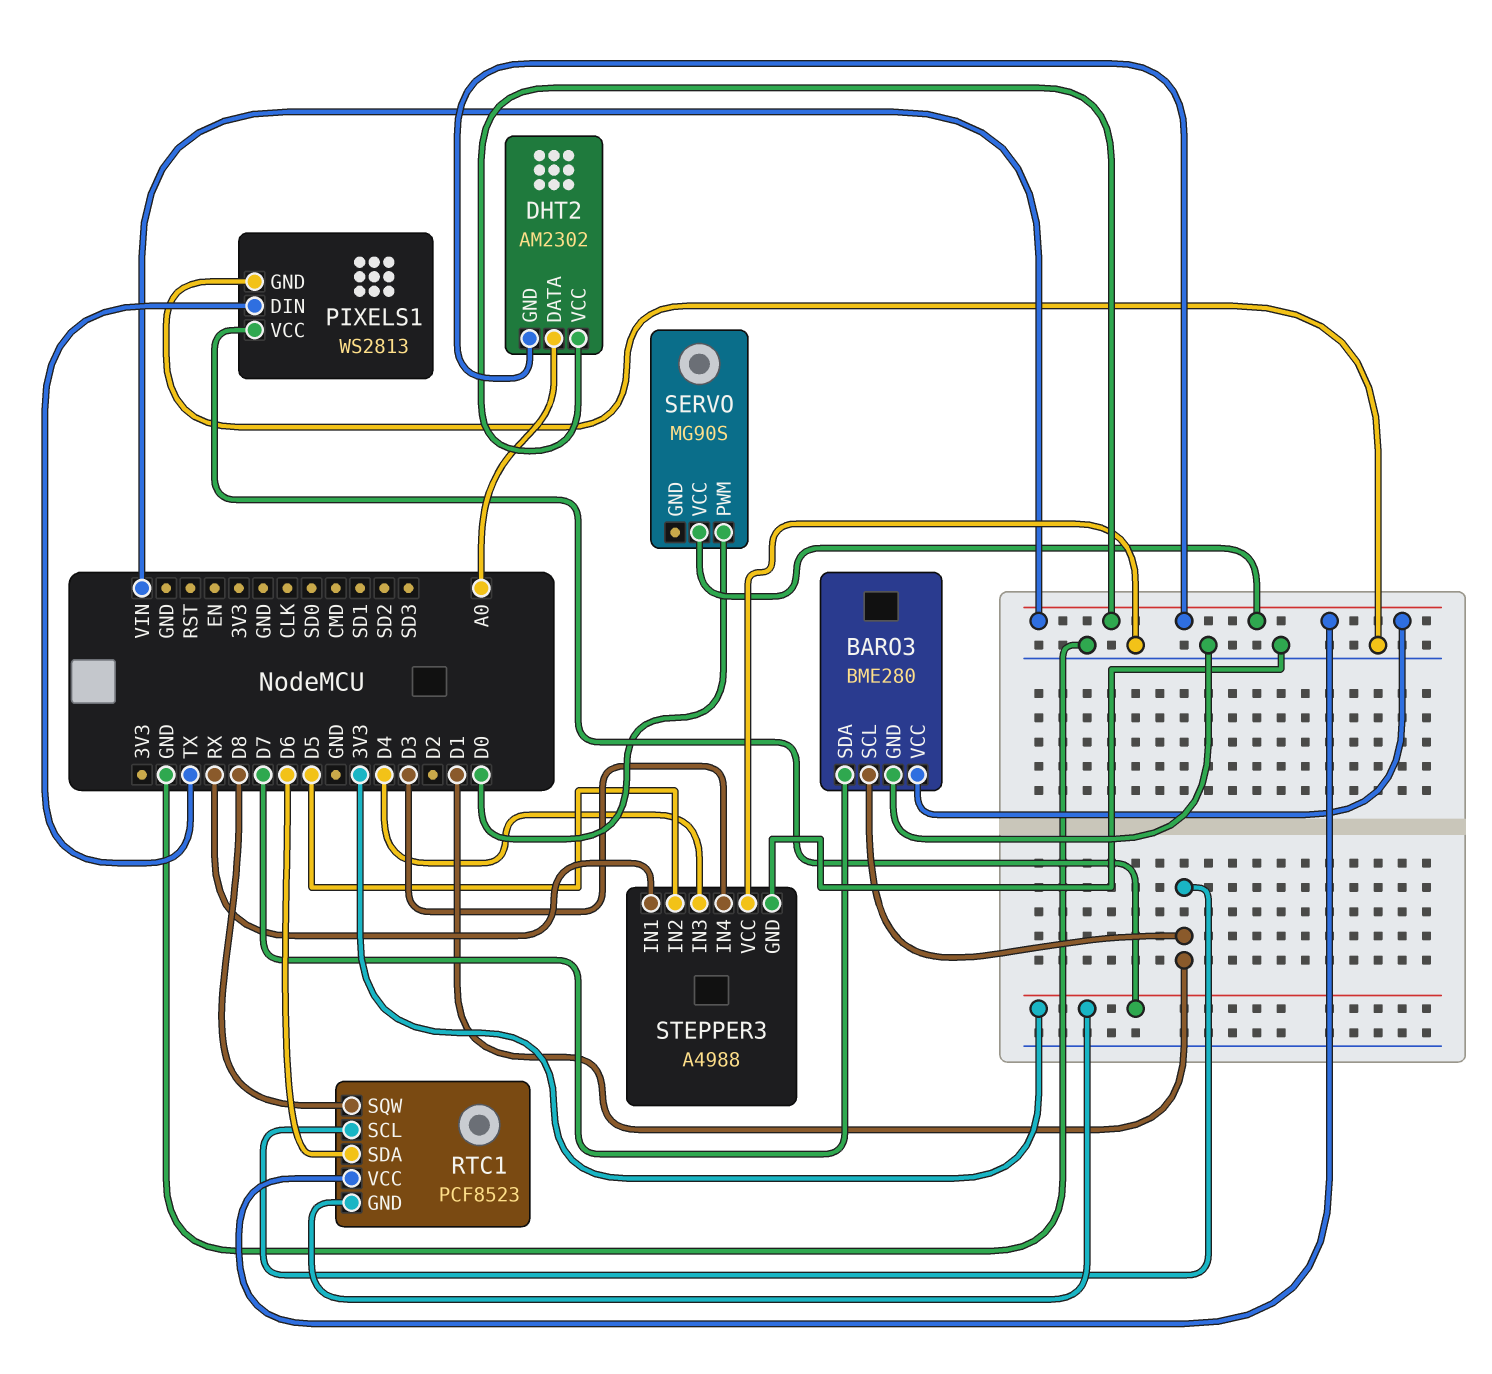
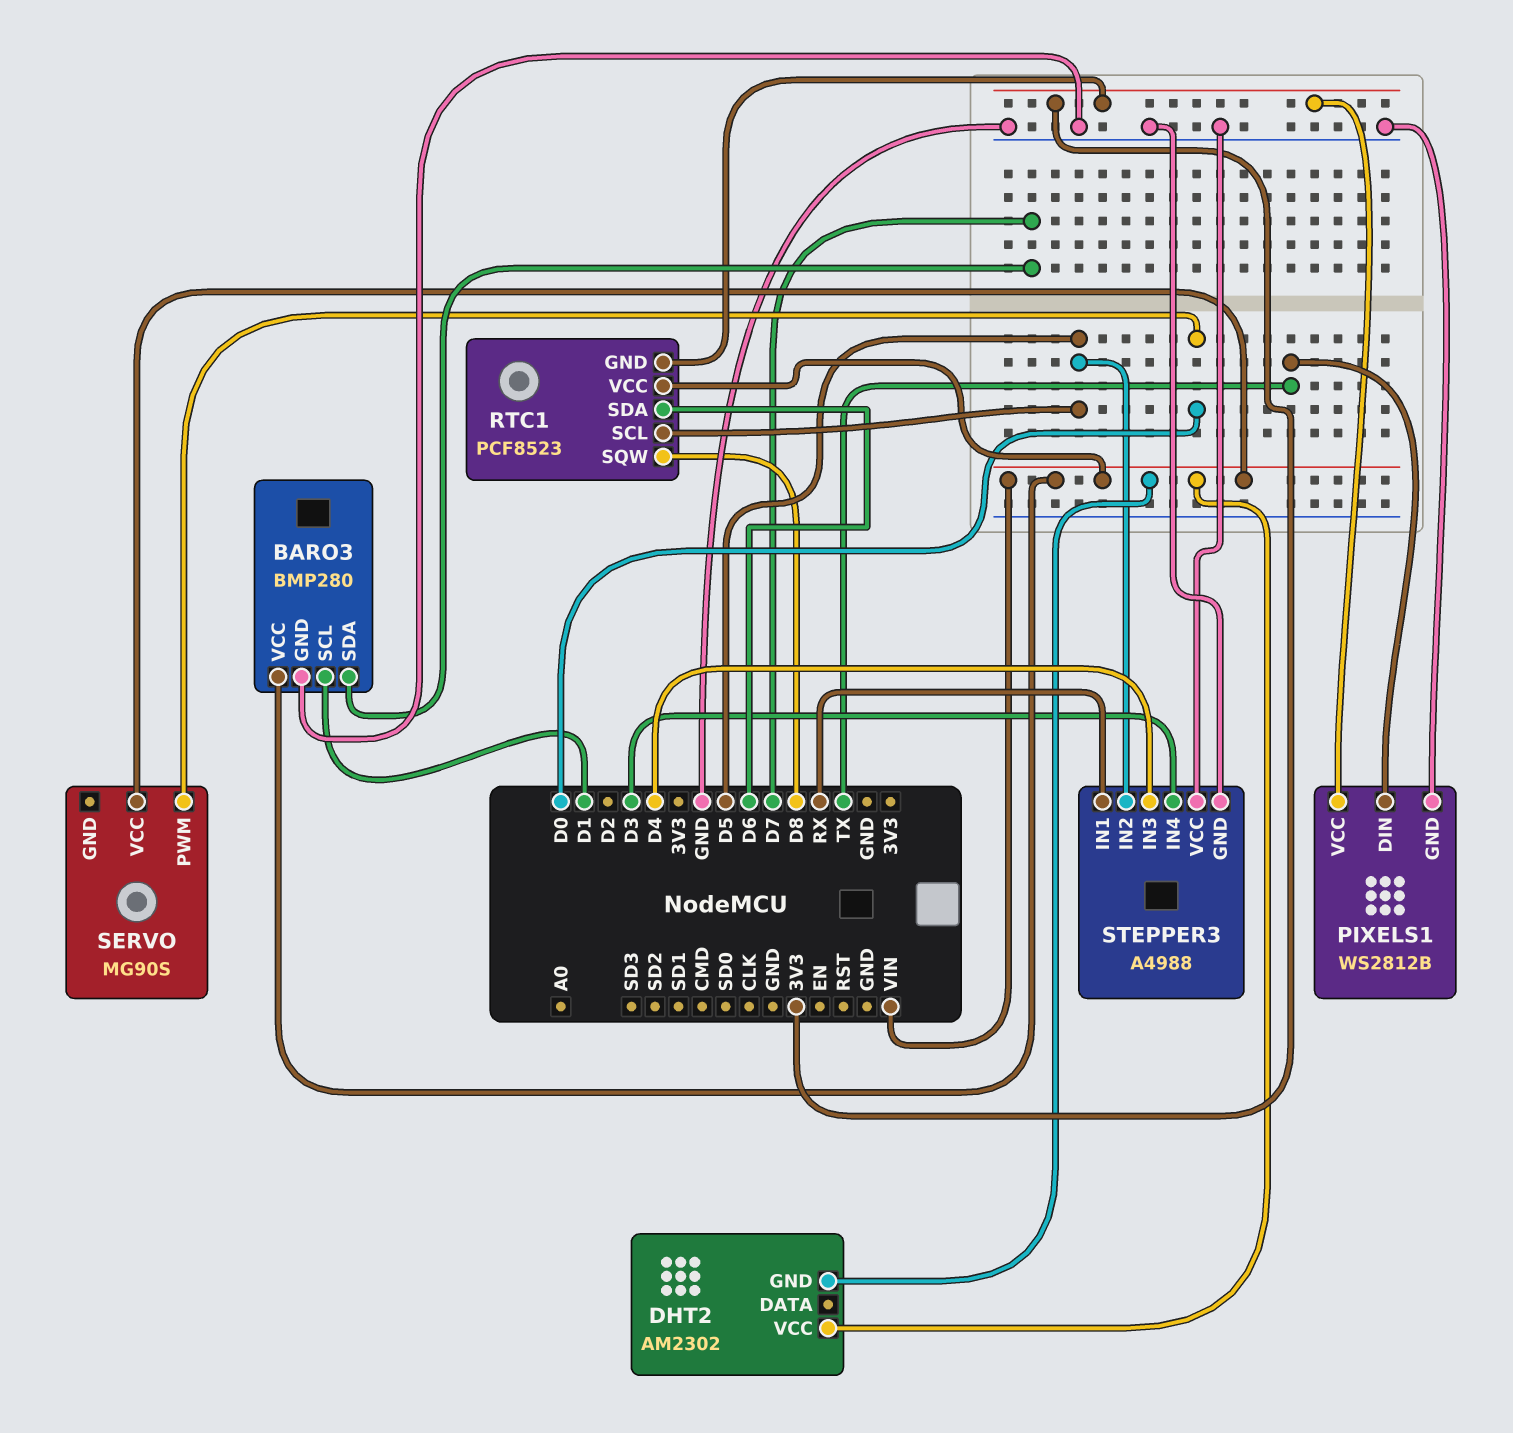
BARO3: BME280 -> BMP280
DHT2 pin DATA: A0 -> none
PIXELS1: WS2813 -> WS2812B
RTC1 pin SCL: D1 -> D5

